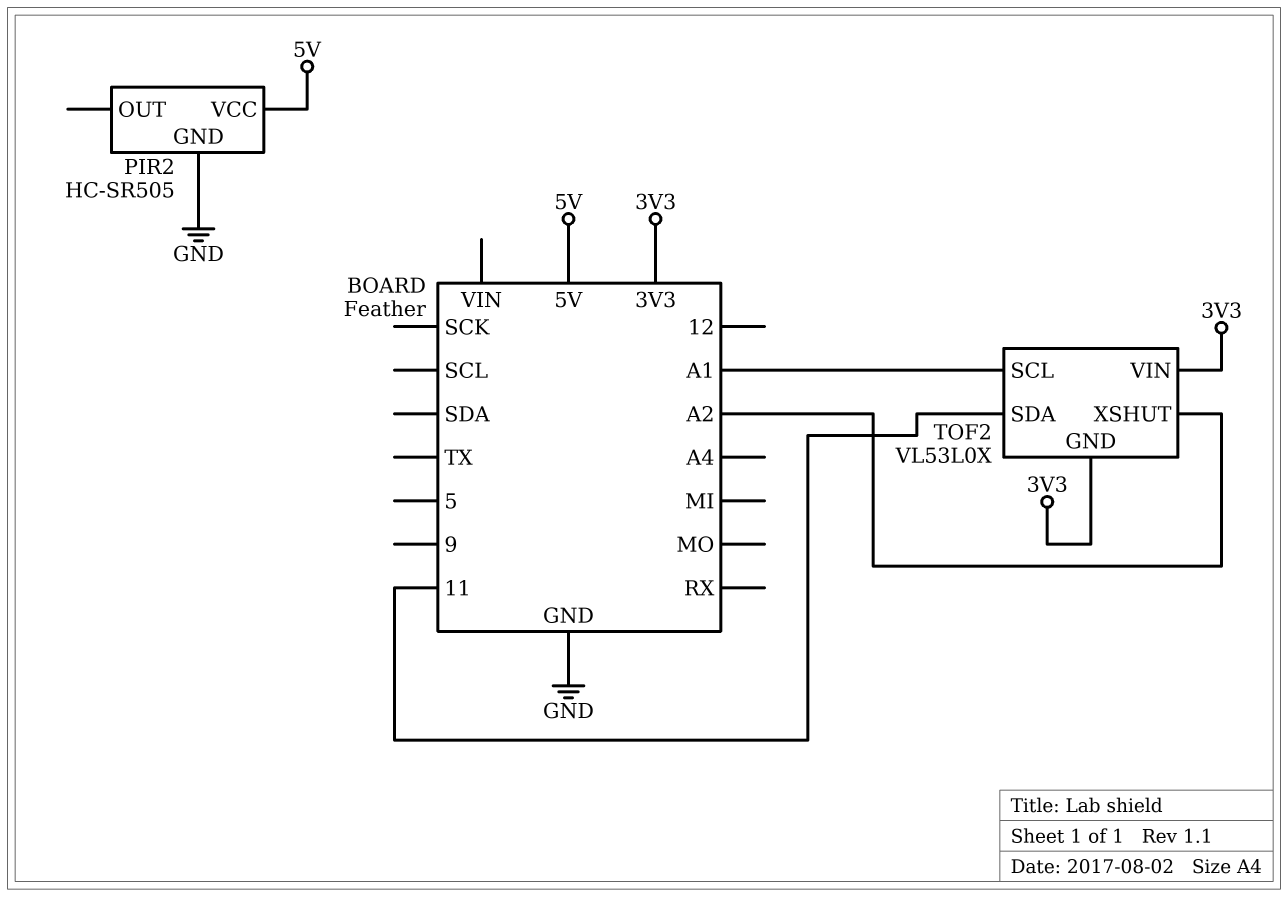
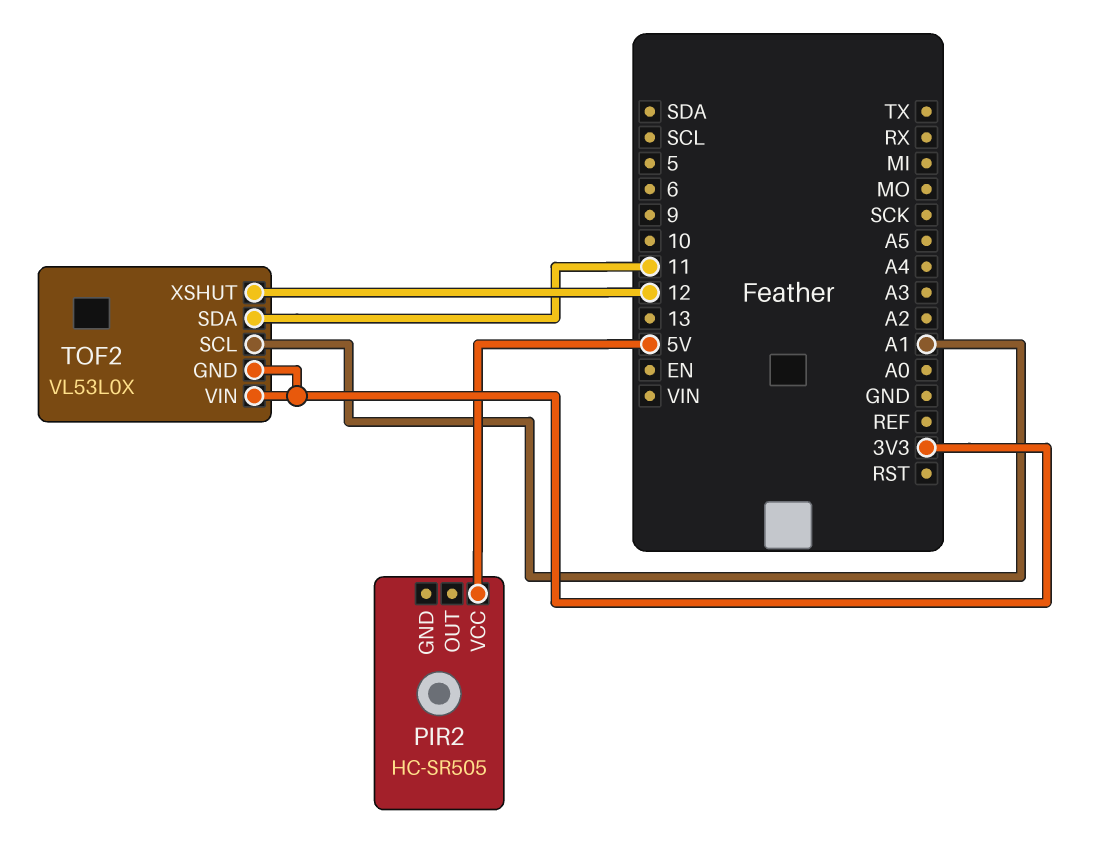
PIR2 pin GND: GND -> none
TOF2 pin XSHUT: A2 -> 12

